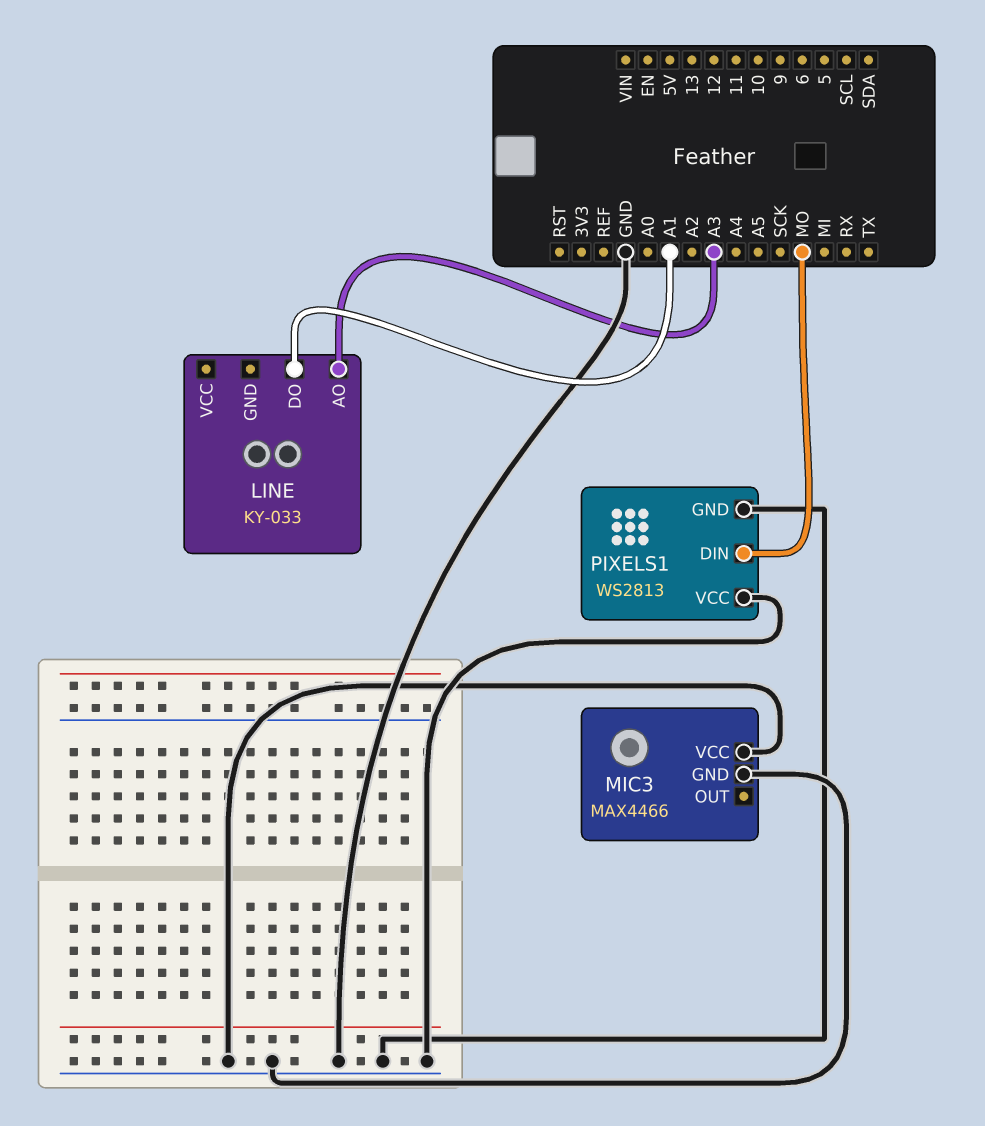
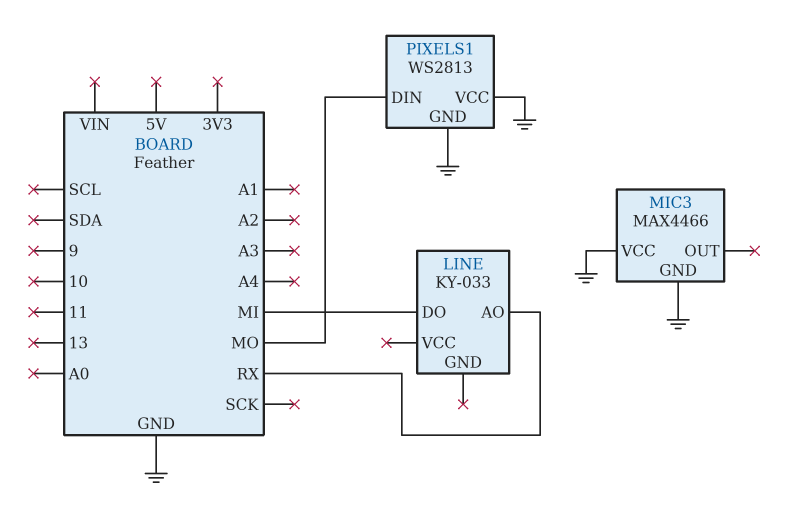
LINE pin AO: A3 -> RX
LINE pin DO: A1 -> MI

